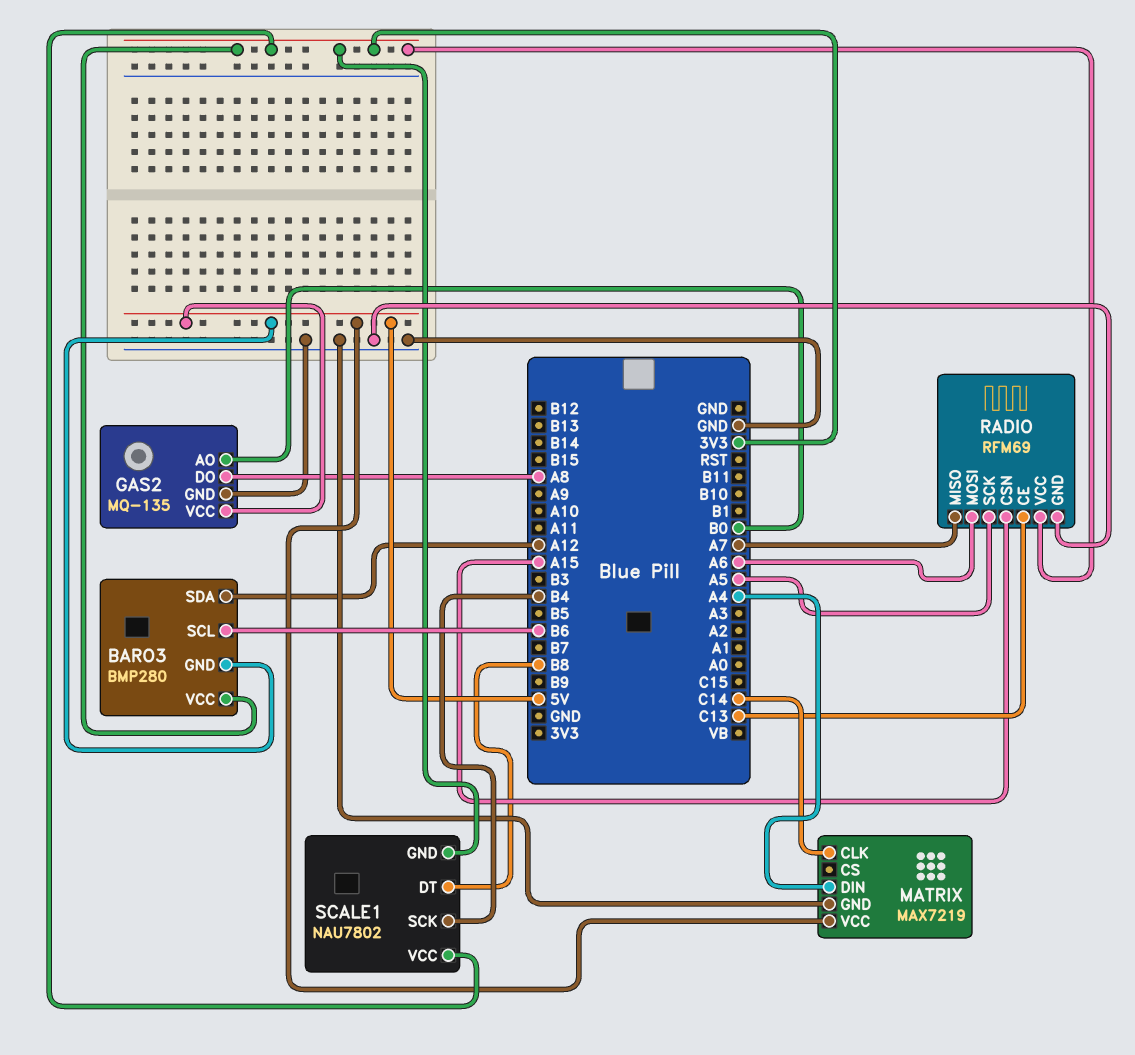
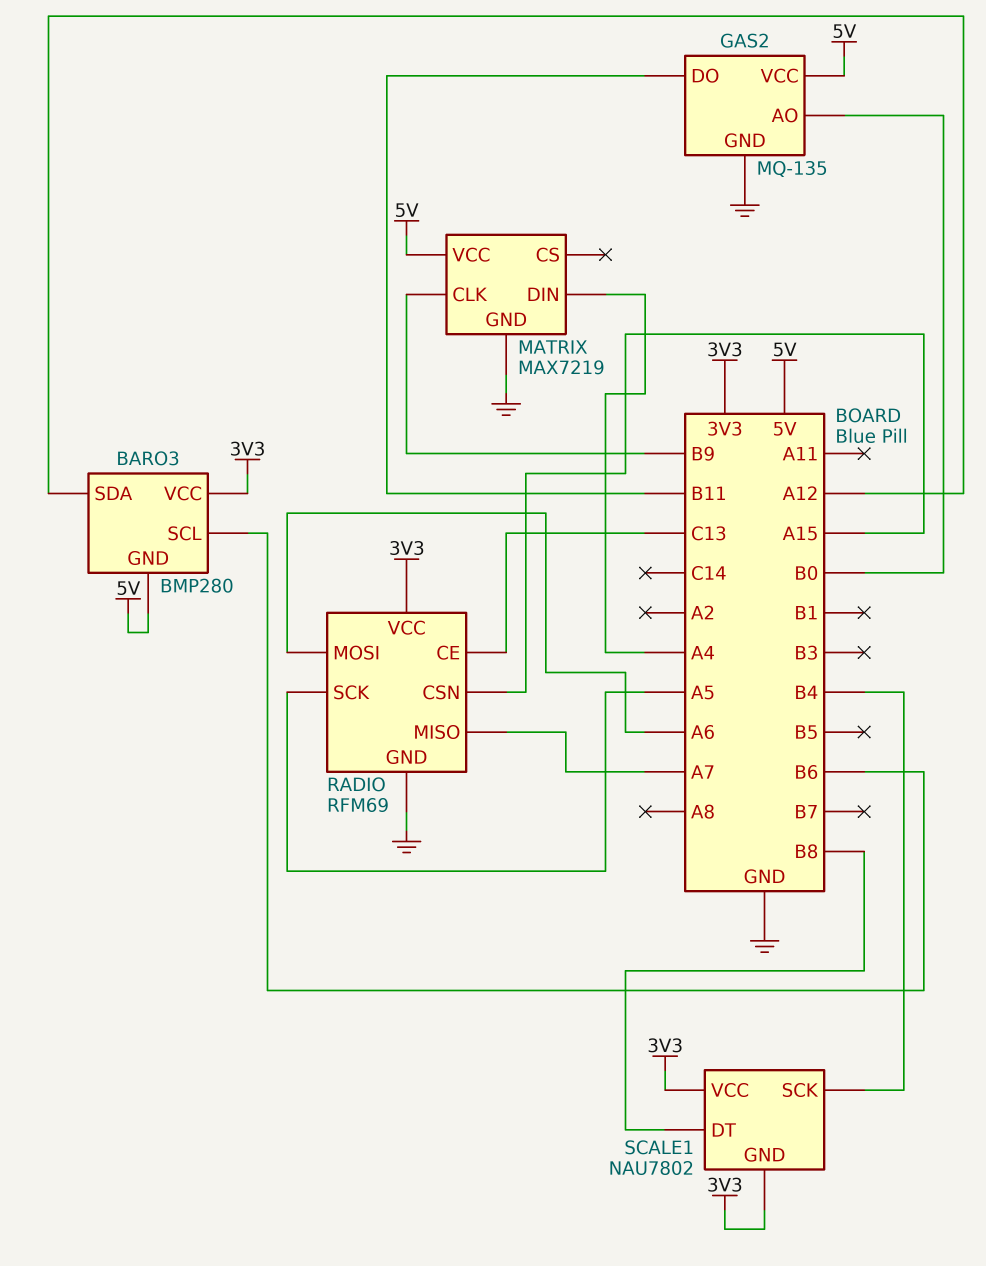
GAS2 pin DO: A8 -> B11
MATRIX pin CLK: C14 -> B9

